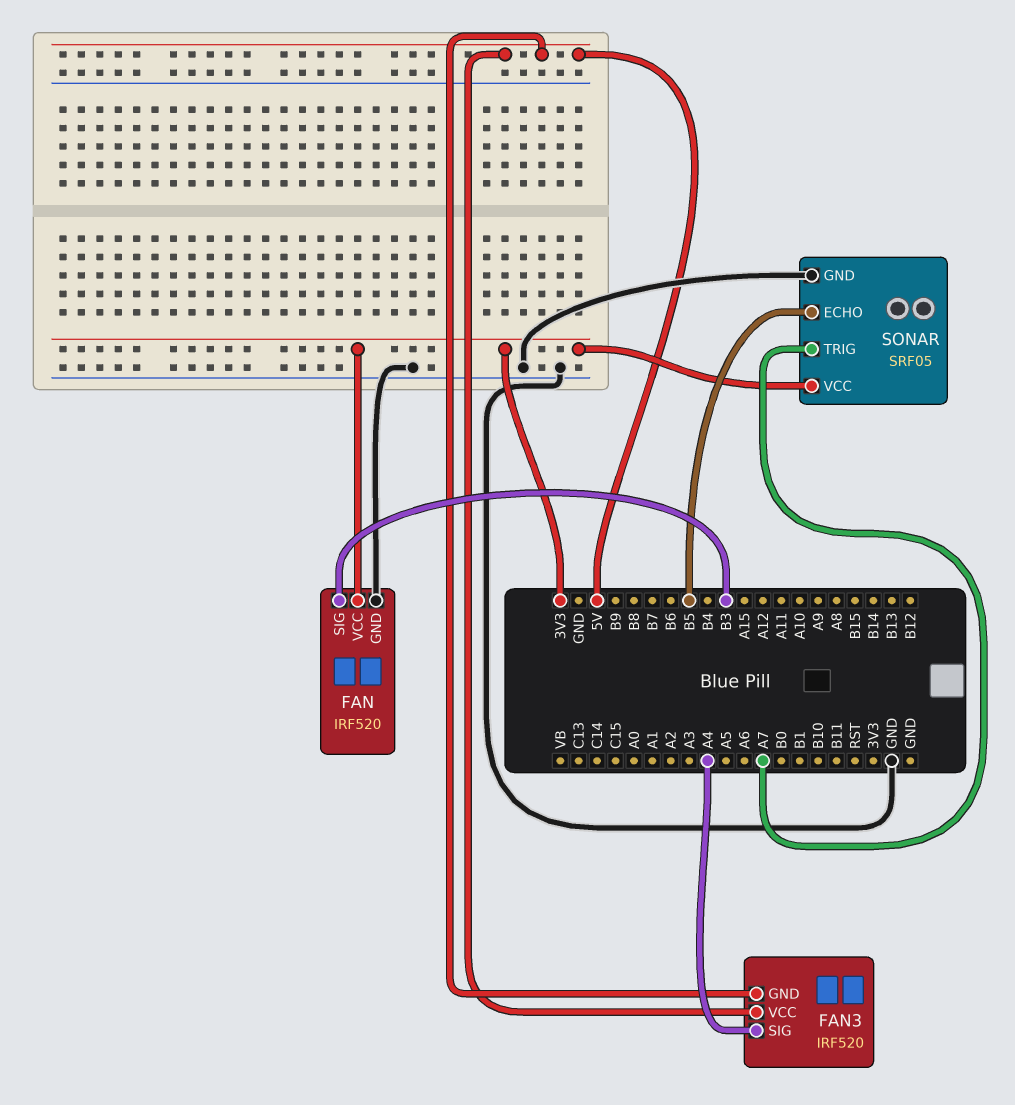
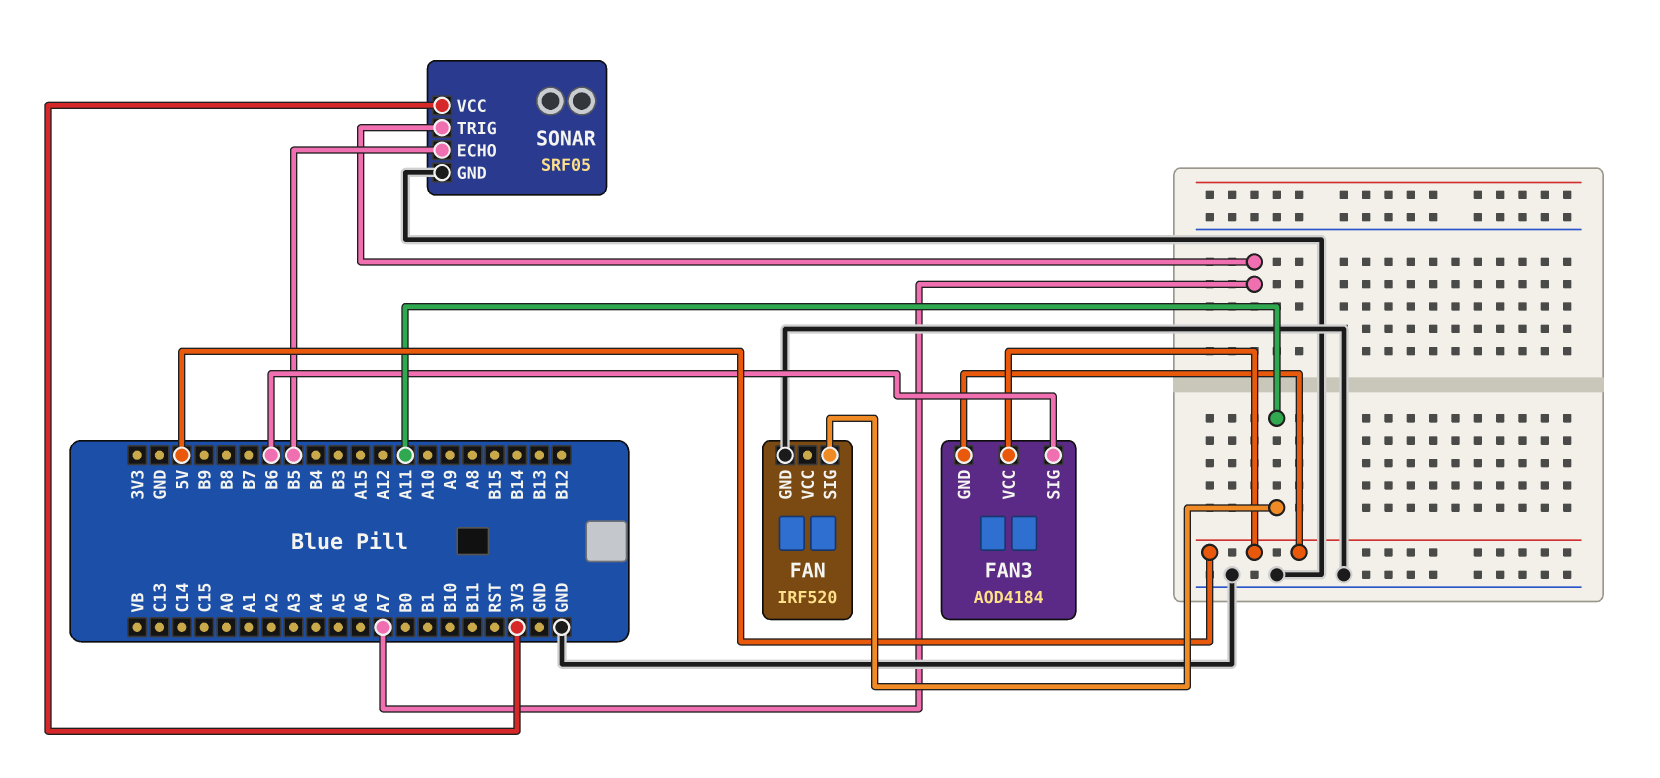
FAN pin SIG: B3 -> A11
FAN pin VCC: 3V3 -> none
FAN3: IRF520 -> AOD4184
FAN3 pin SIG: A4 -> B6

